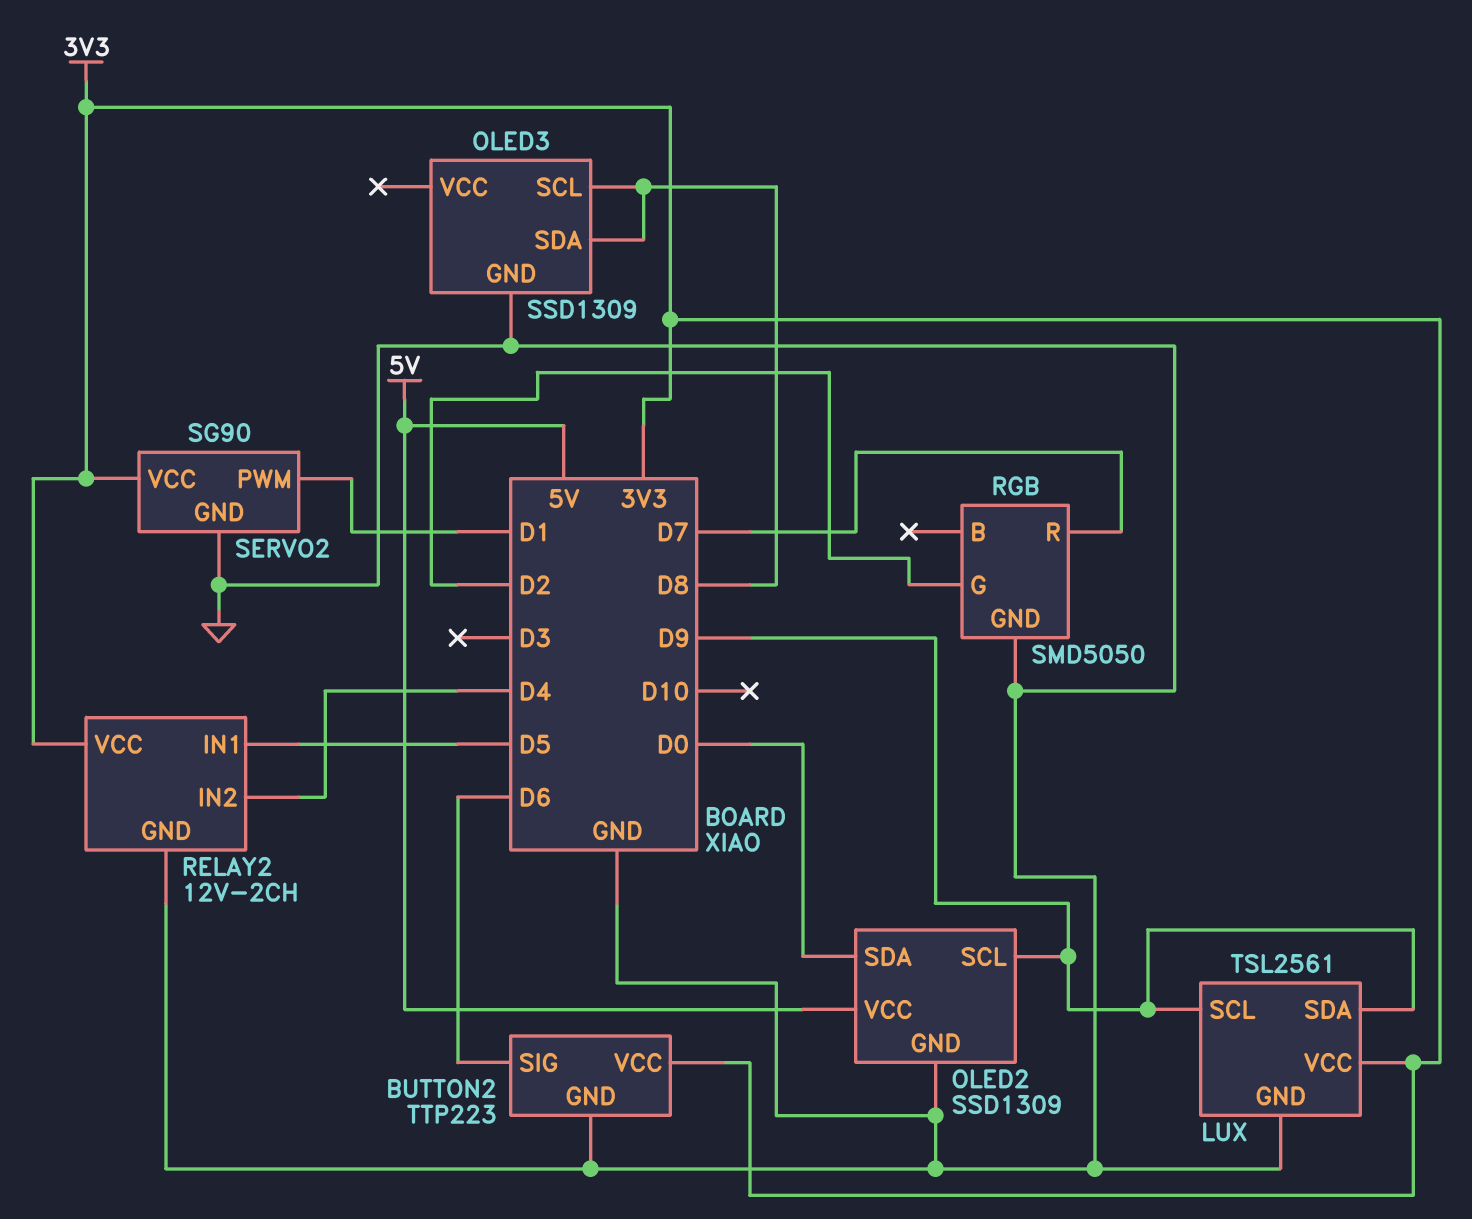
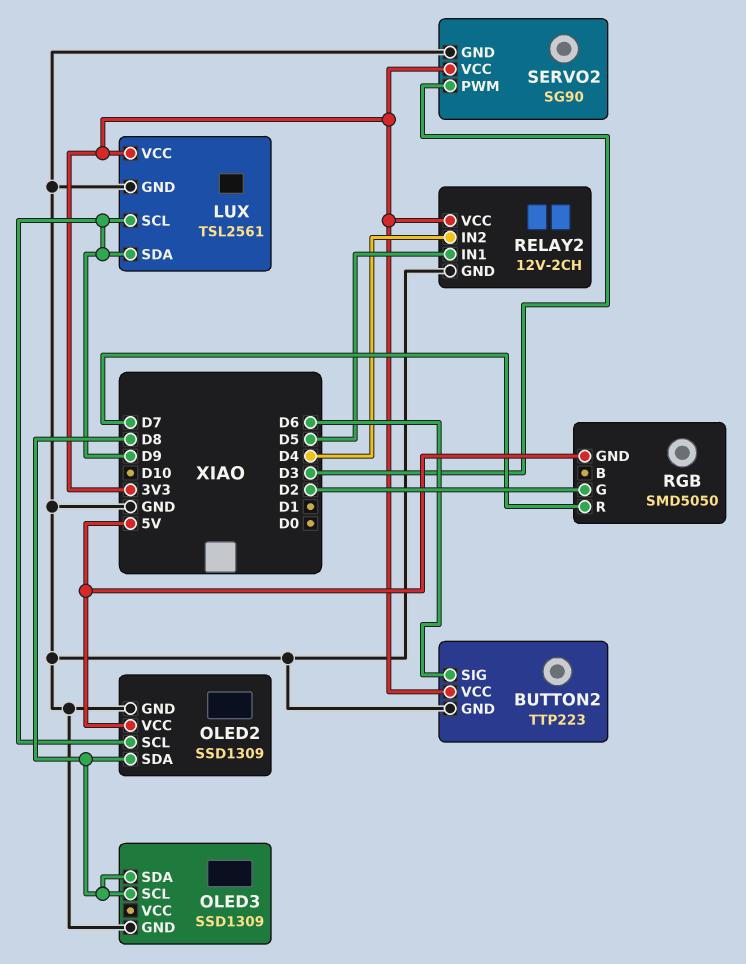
OLED2 pin SDA: D0 -> D8
RGB pin GND: GND -> 5V
SERVO2 pin PWM: D1 -> D3

